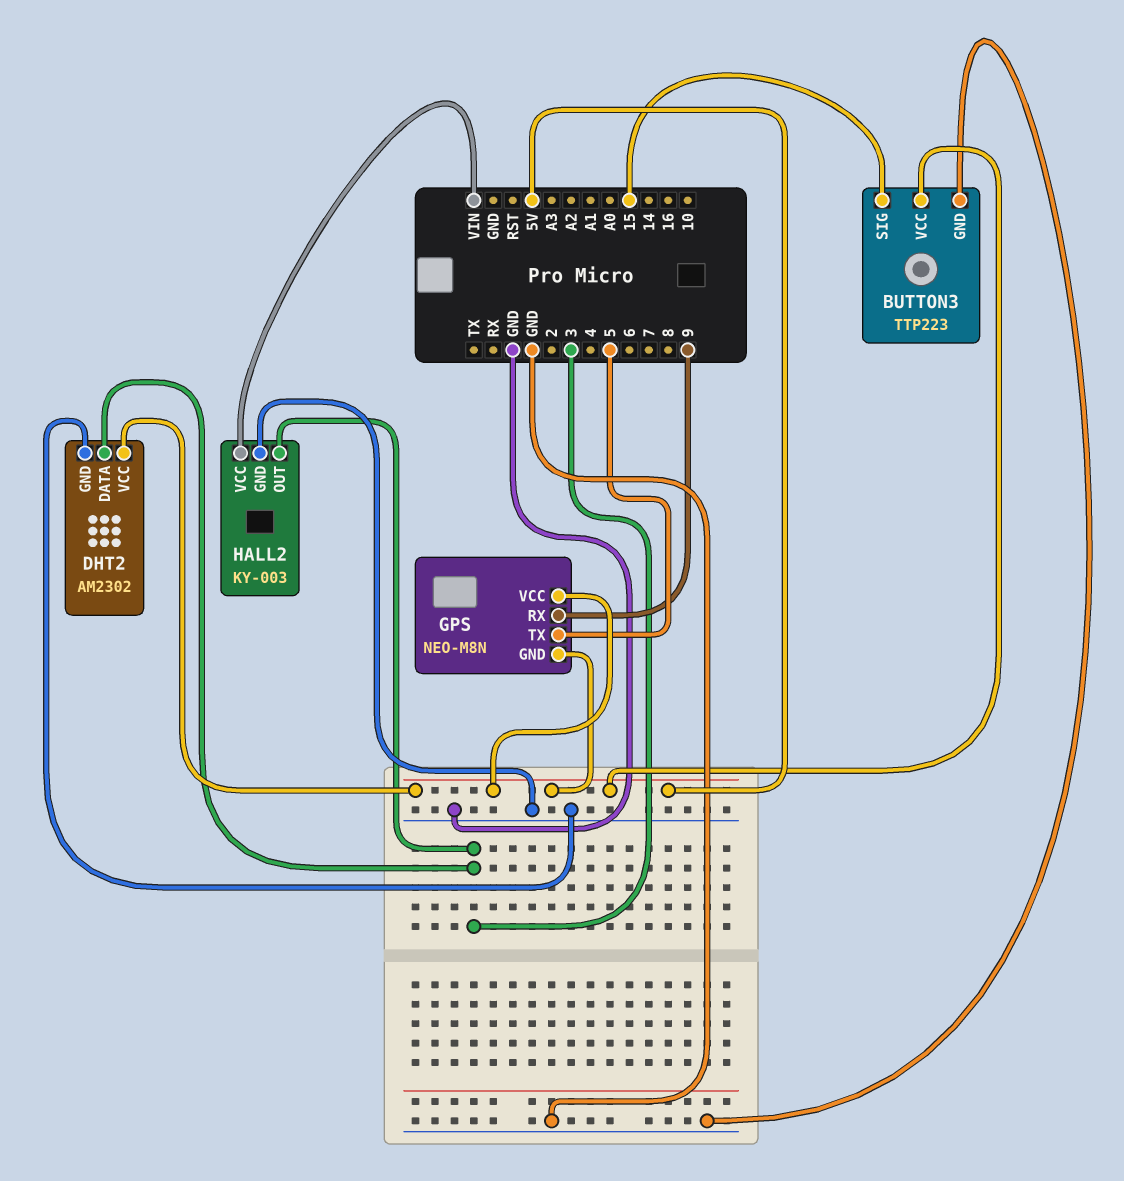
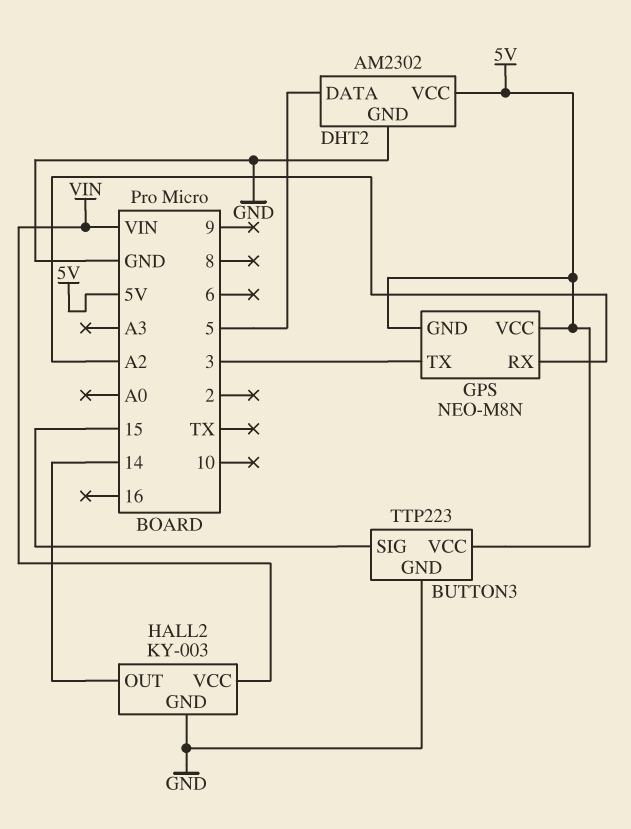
DHT2 pin DATA: 3 -> 5
GPS pin RX: 9 -> A2
GPS pin TX: 5 -> 3
HALL2 pin OUT: 3 -> 14

